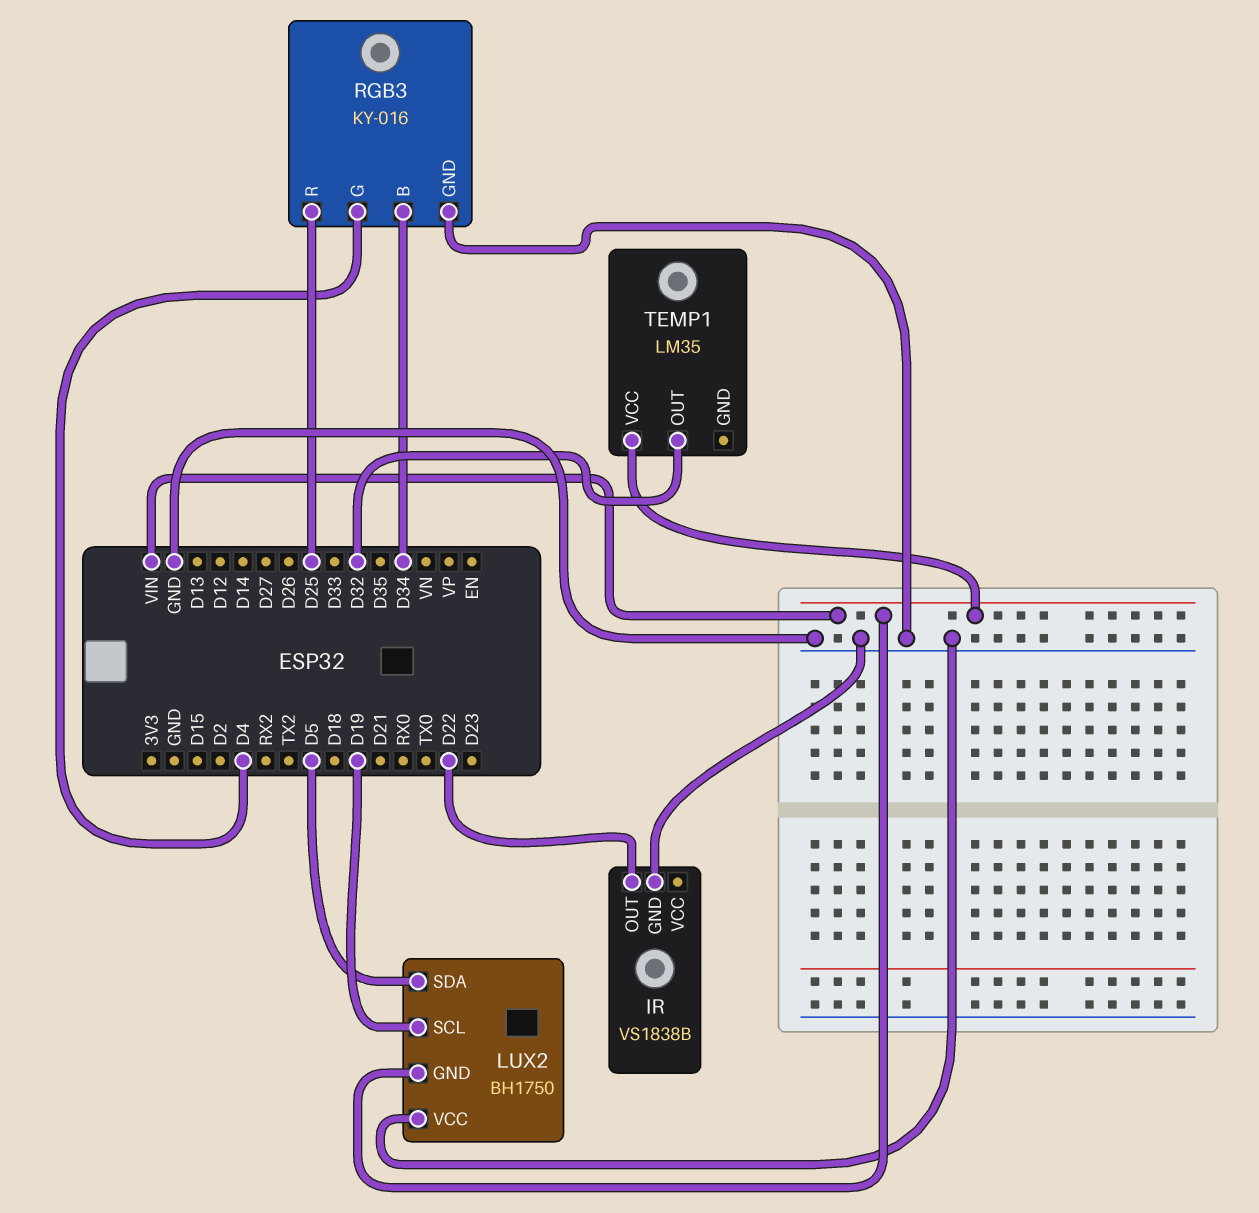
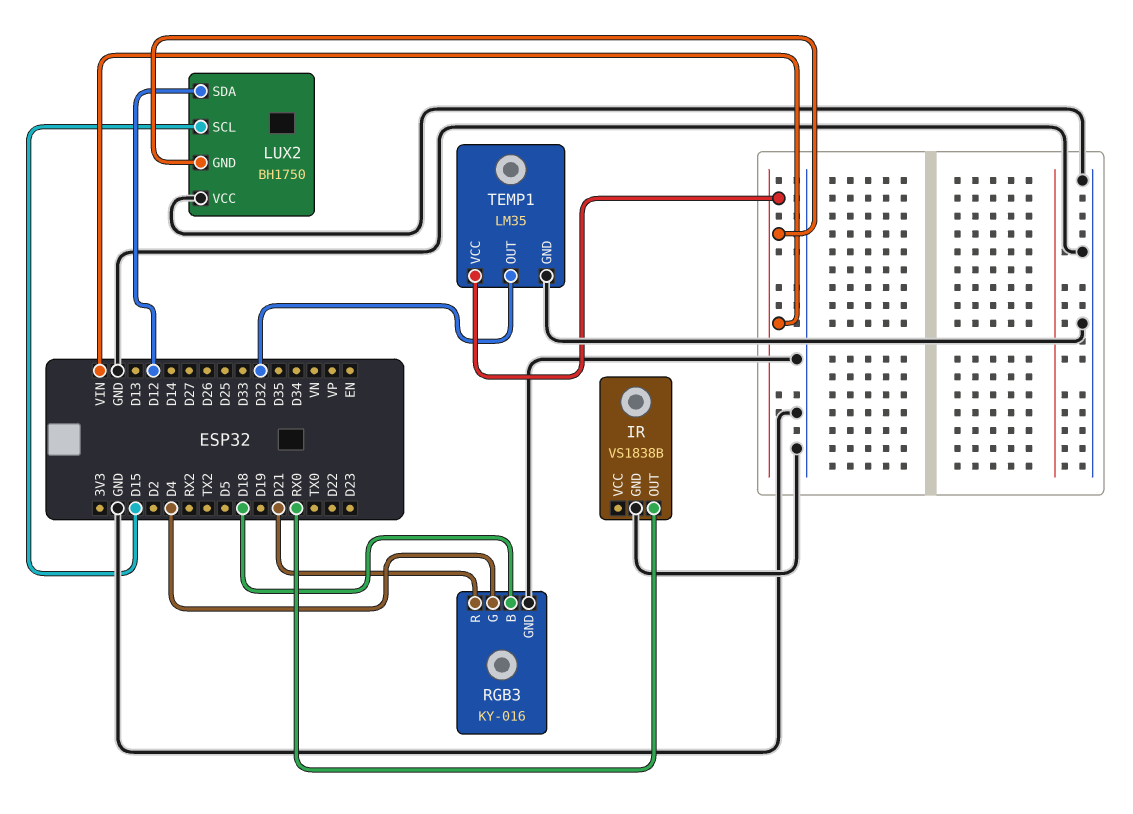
IR pin OUT: D22 -> RX0
LUX2 pin SCL: D19 -> D15
LUX2 pin SDA: D5 -> D12
RGB3 pin B: D34 -> D18
RGB3 pin R: D25 -> D21
TEMP1 pin GND: none -> GND

